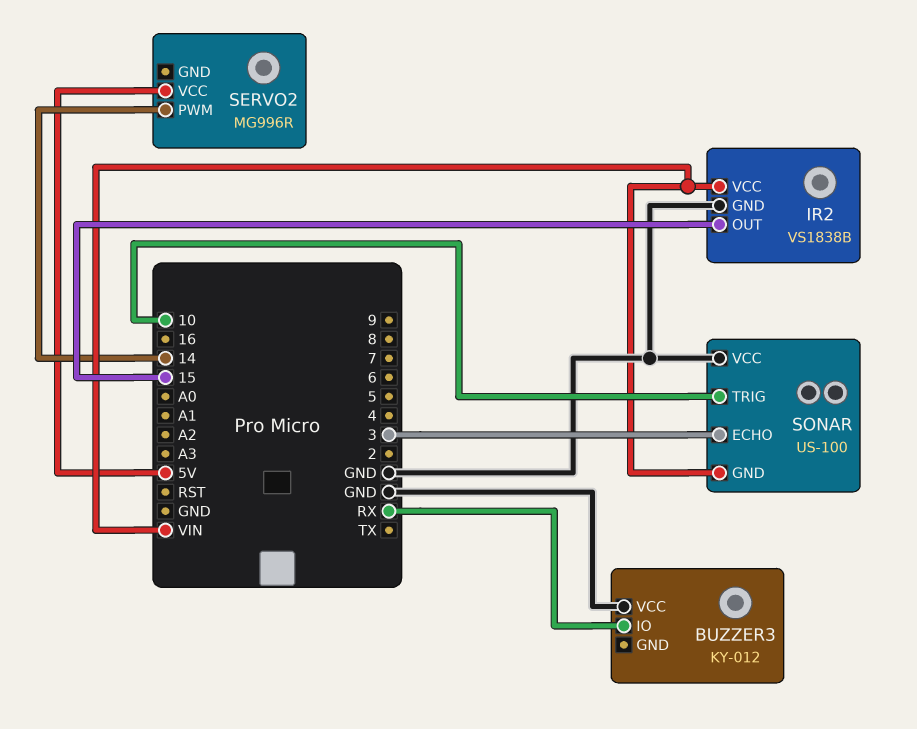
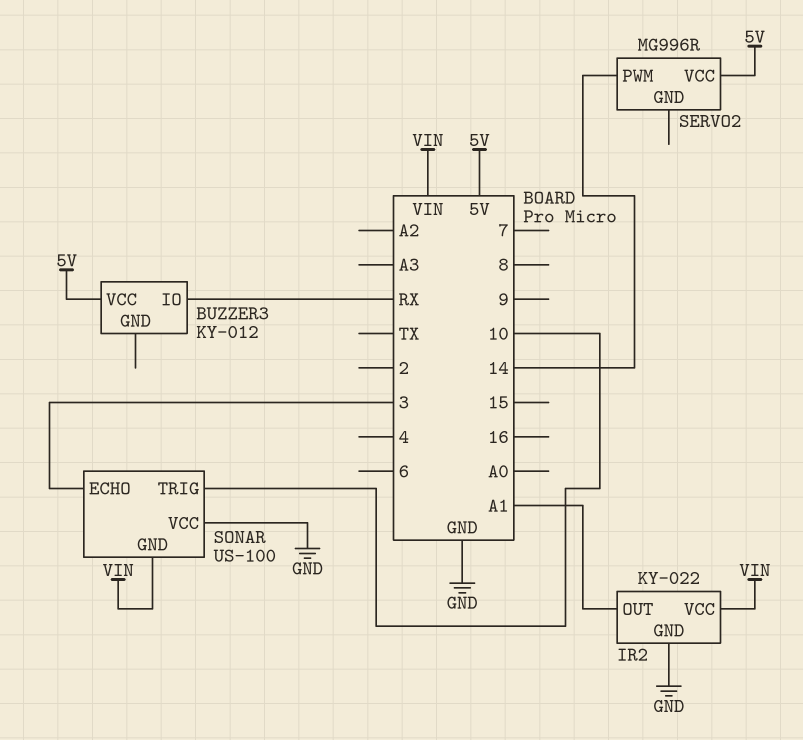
BUZZER3 pin VCC: GND -> 5V
IR2: VS1838B -> KY-022
IR2 pin OUT: 15 -> A1

